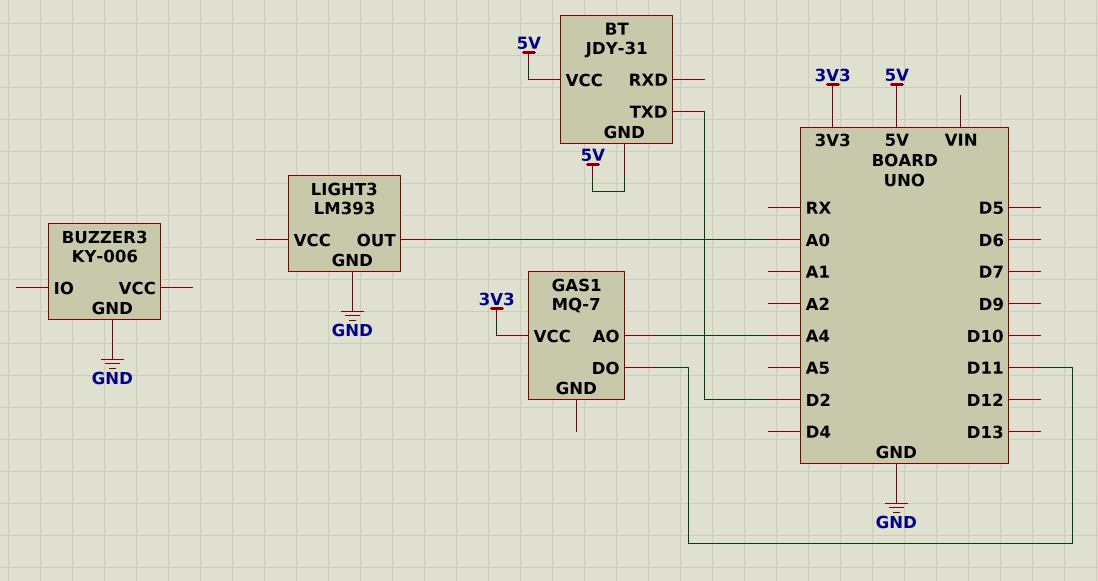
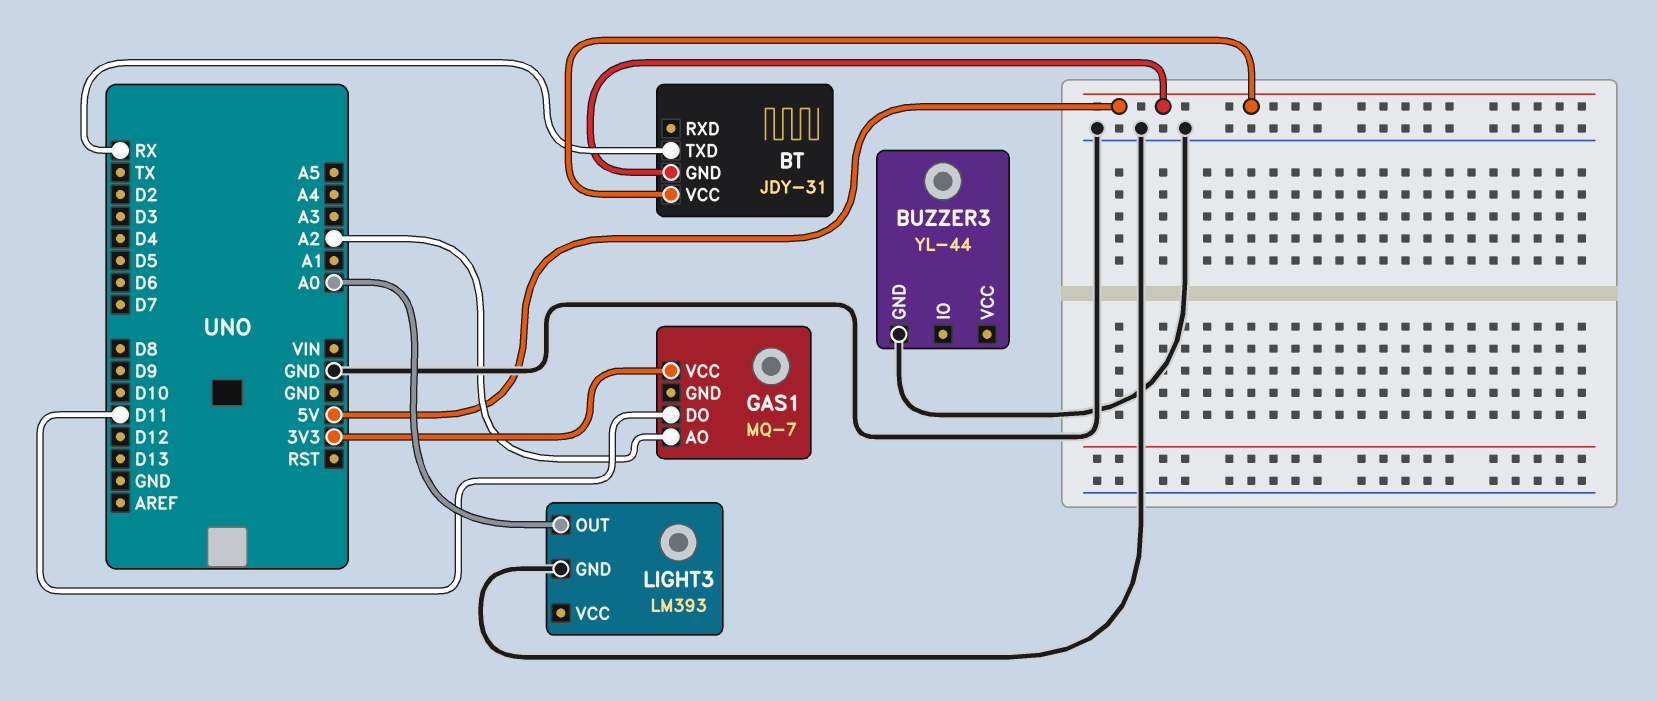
BT pin TXD: D2 -> RX
BUZZER3: KY-006 -> YL-44
GAS1 pin AO: A4 -> A2

